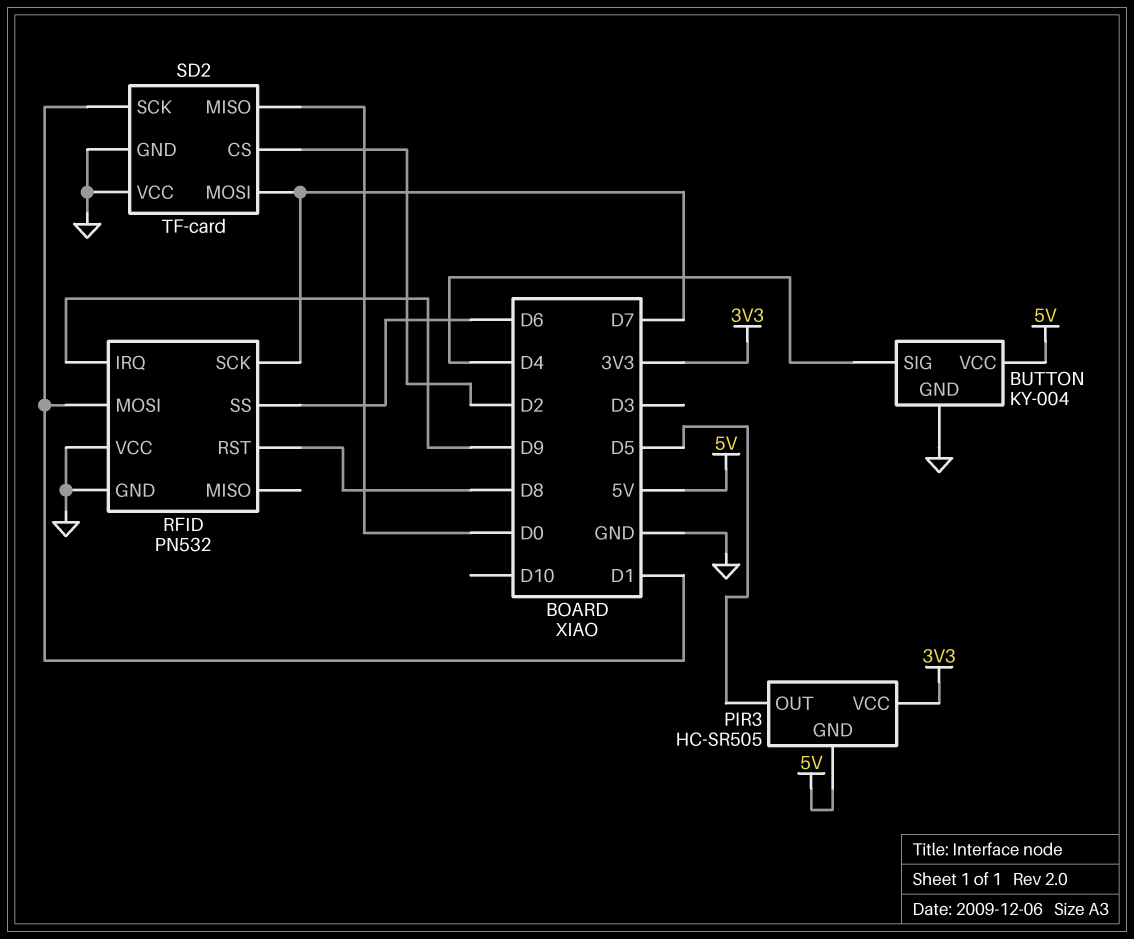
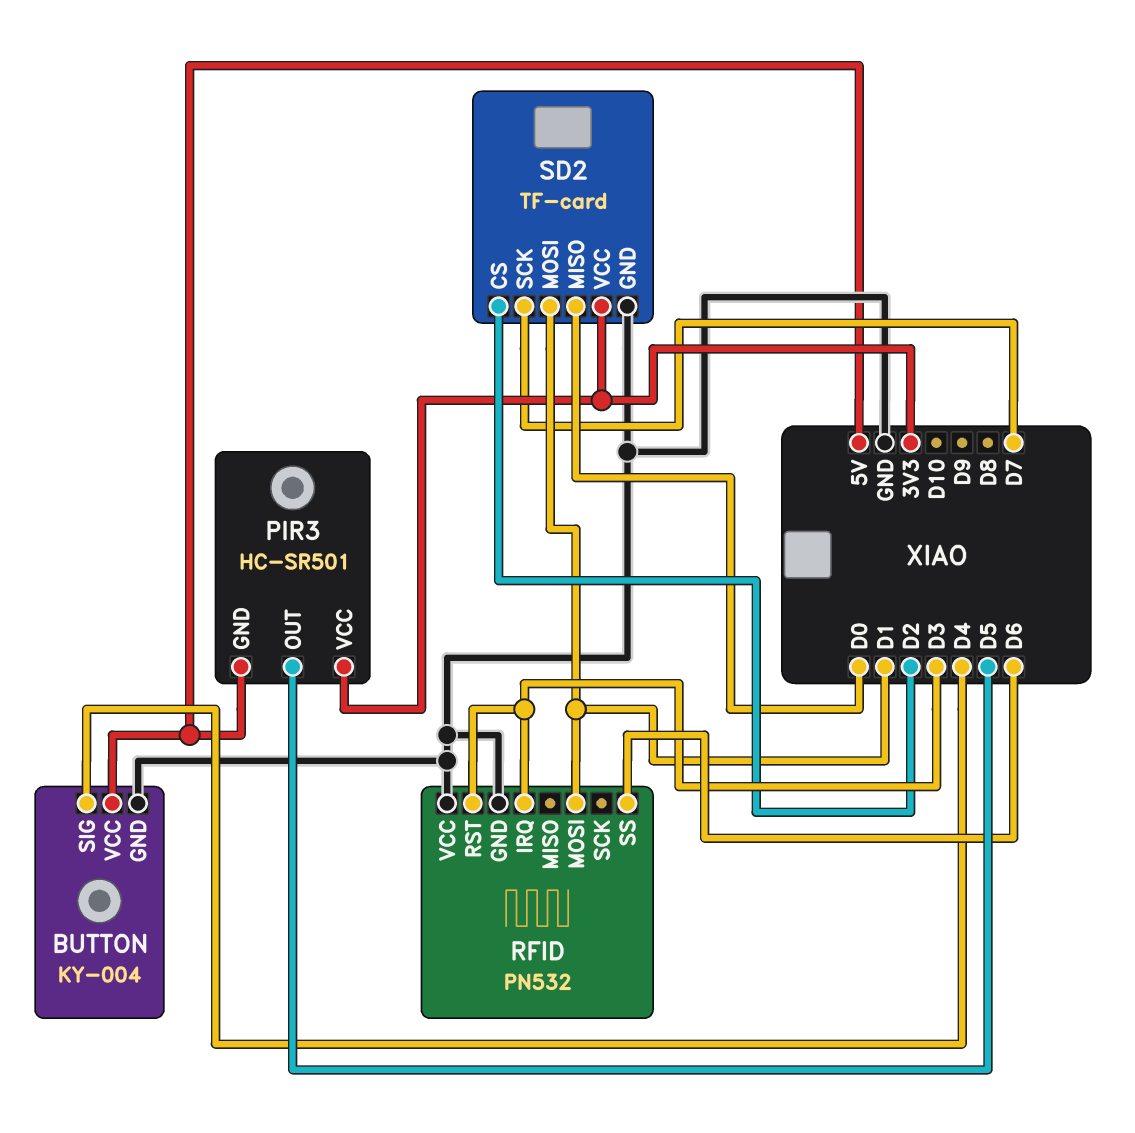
PIR3: HC-SR505 -> HC-SR501
RFID pin IRQ: D9 -> D3
RFID pin RST: D8 -> D3
RFID pin SCK: D7 -> none
SD2 pin MOSI: D7 -> D1
SD2 pin SCK: D1 -> D7
SD2 pin VCC: GND -> 3V3

